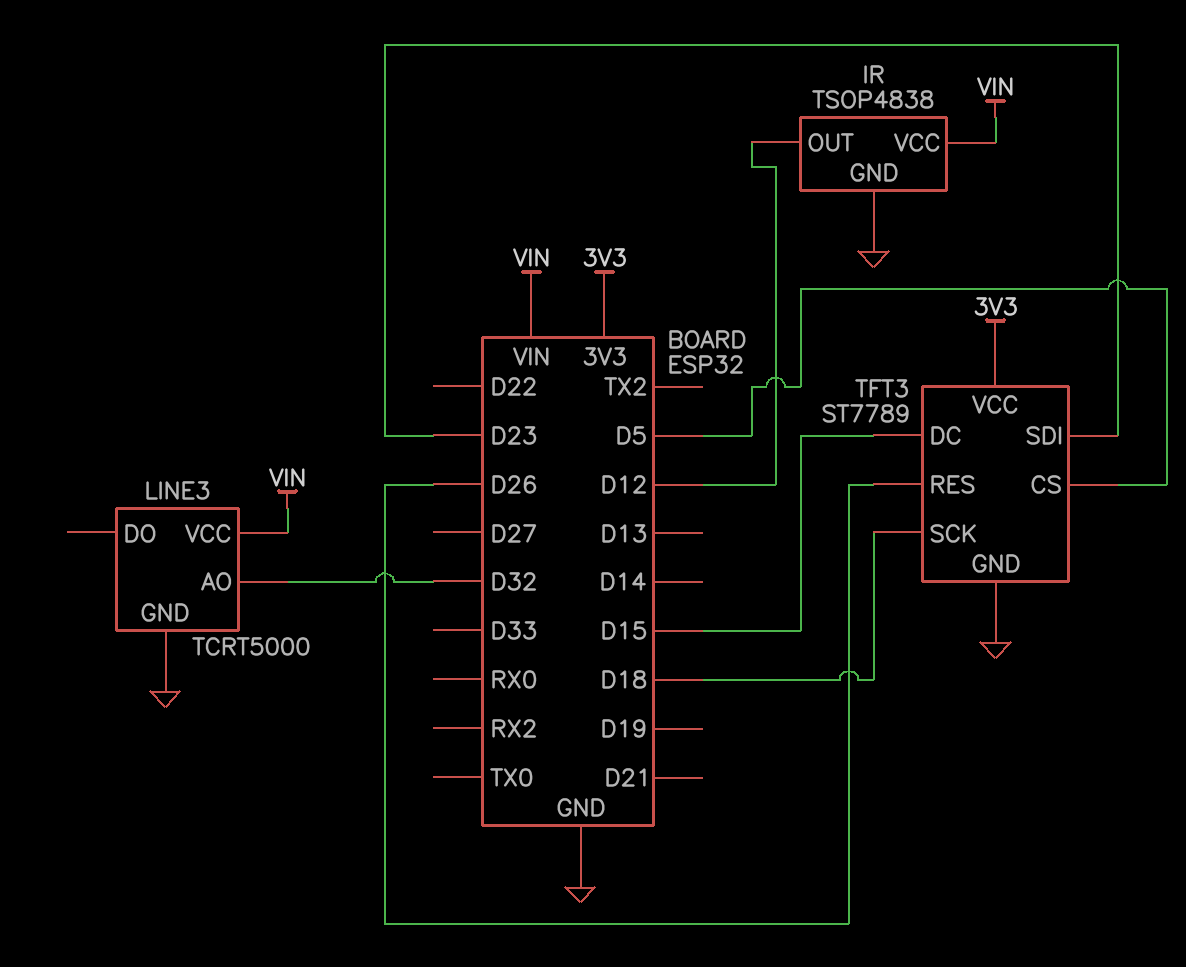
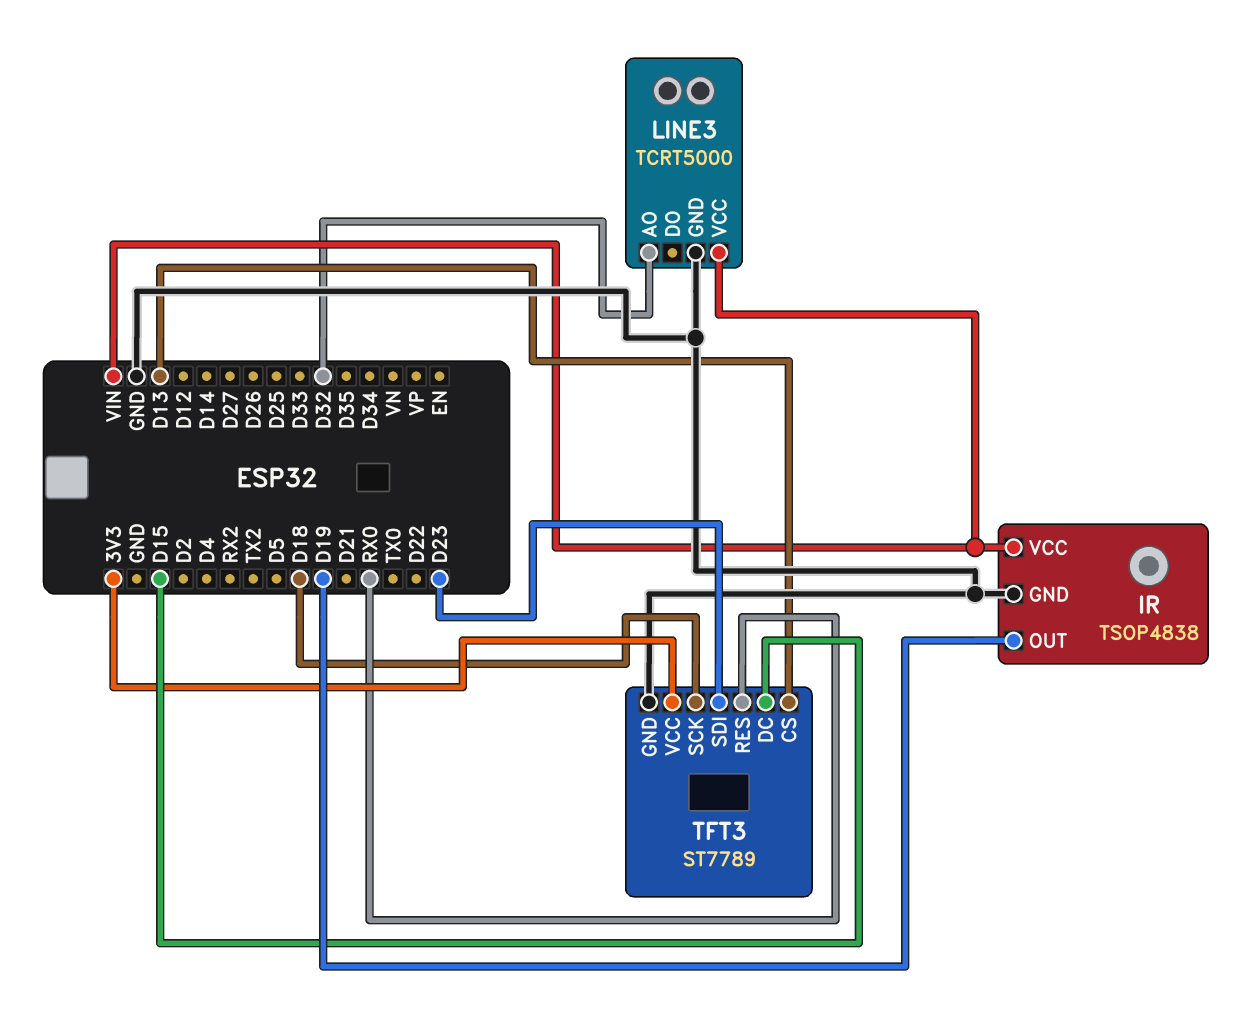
IR pin OUT: D12 -> D19
TFT3 pin CS: D5 -> D13
TFT3 pin RES: D26 -> RX0

